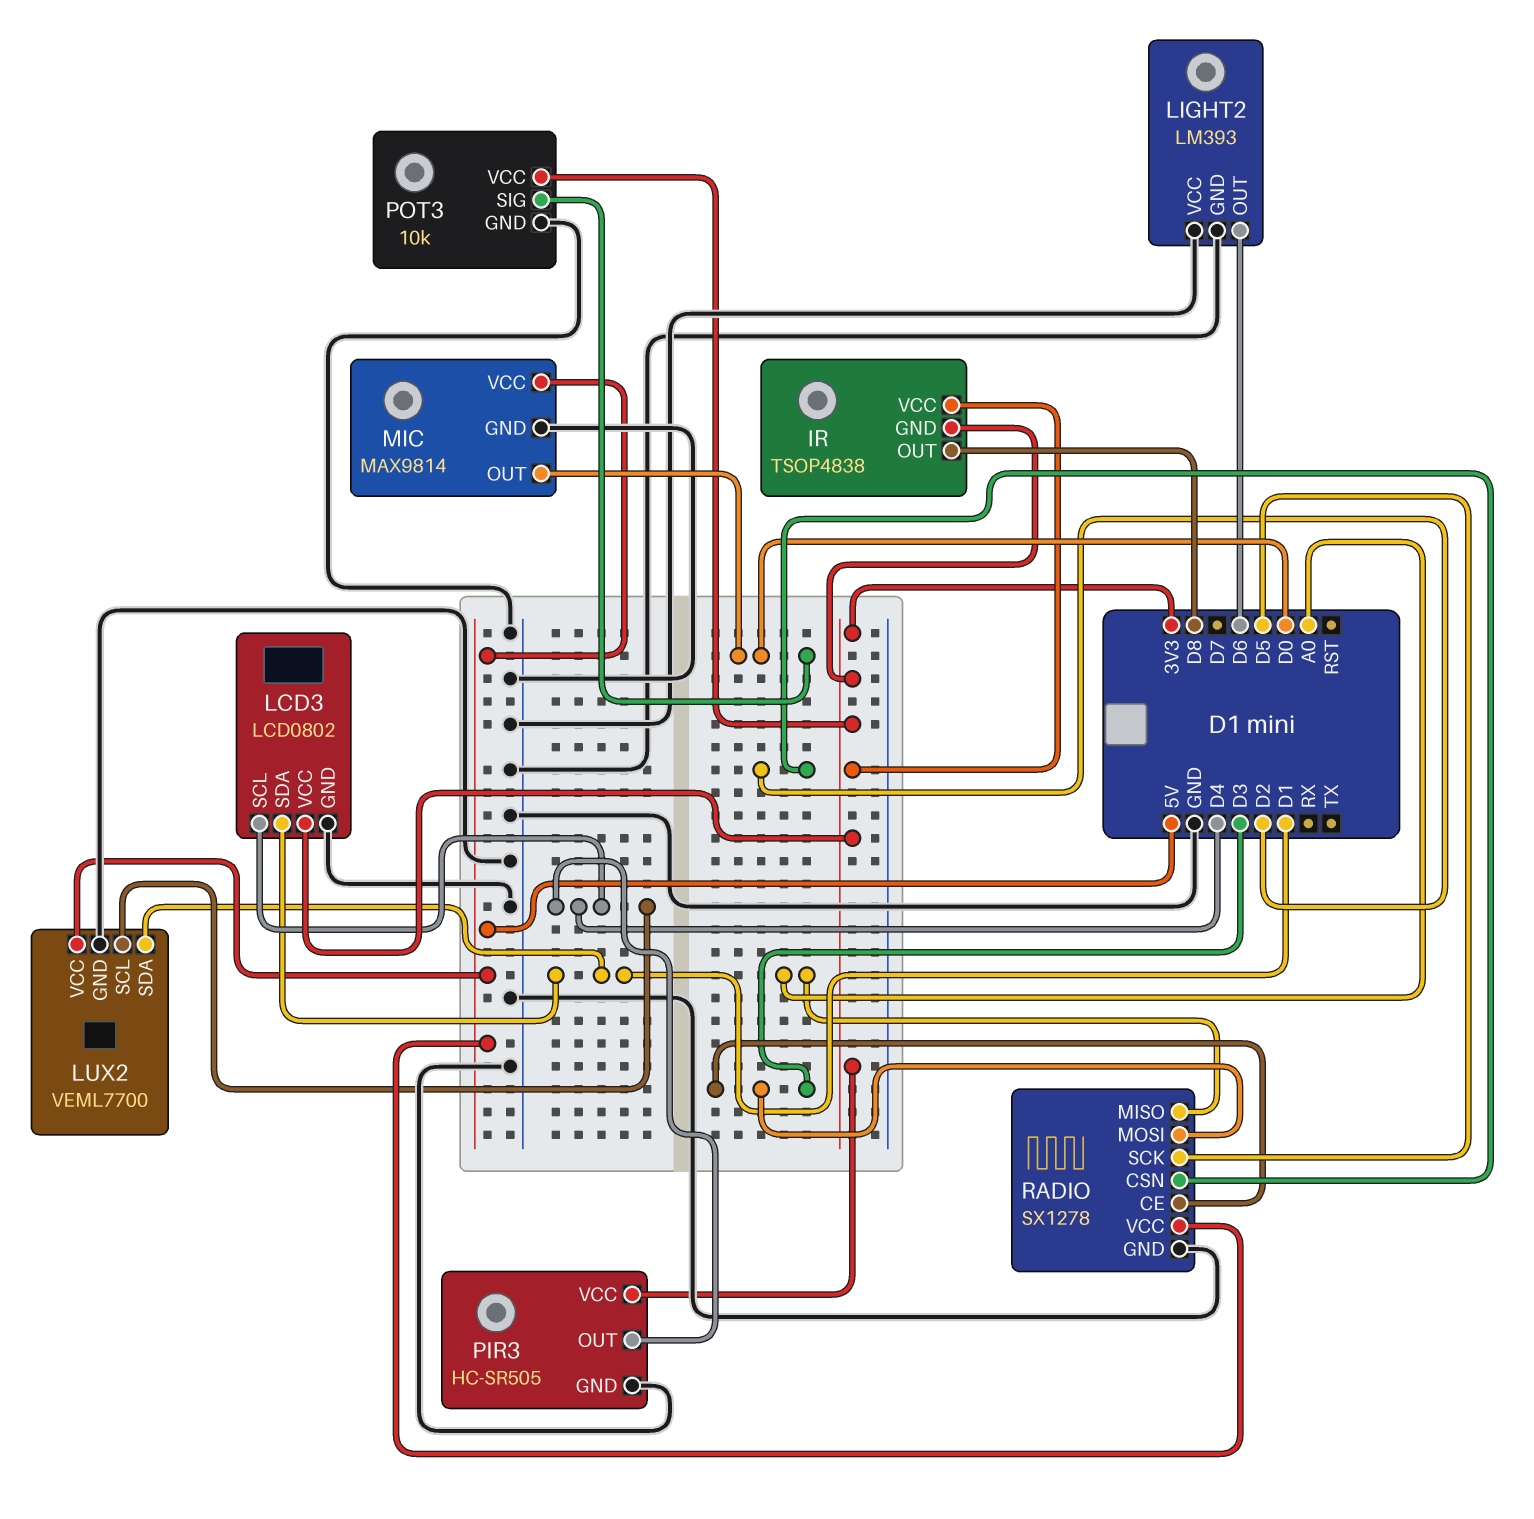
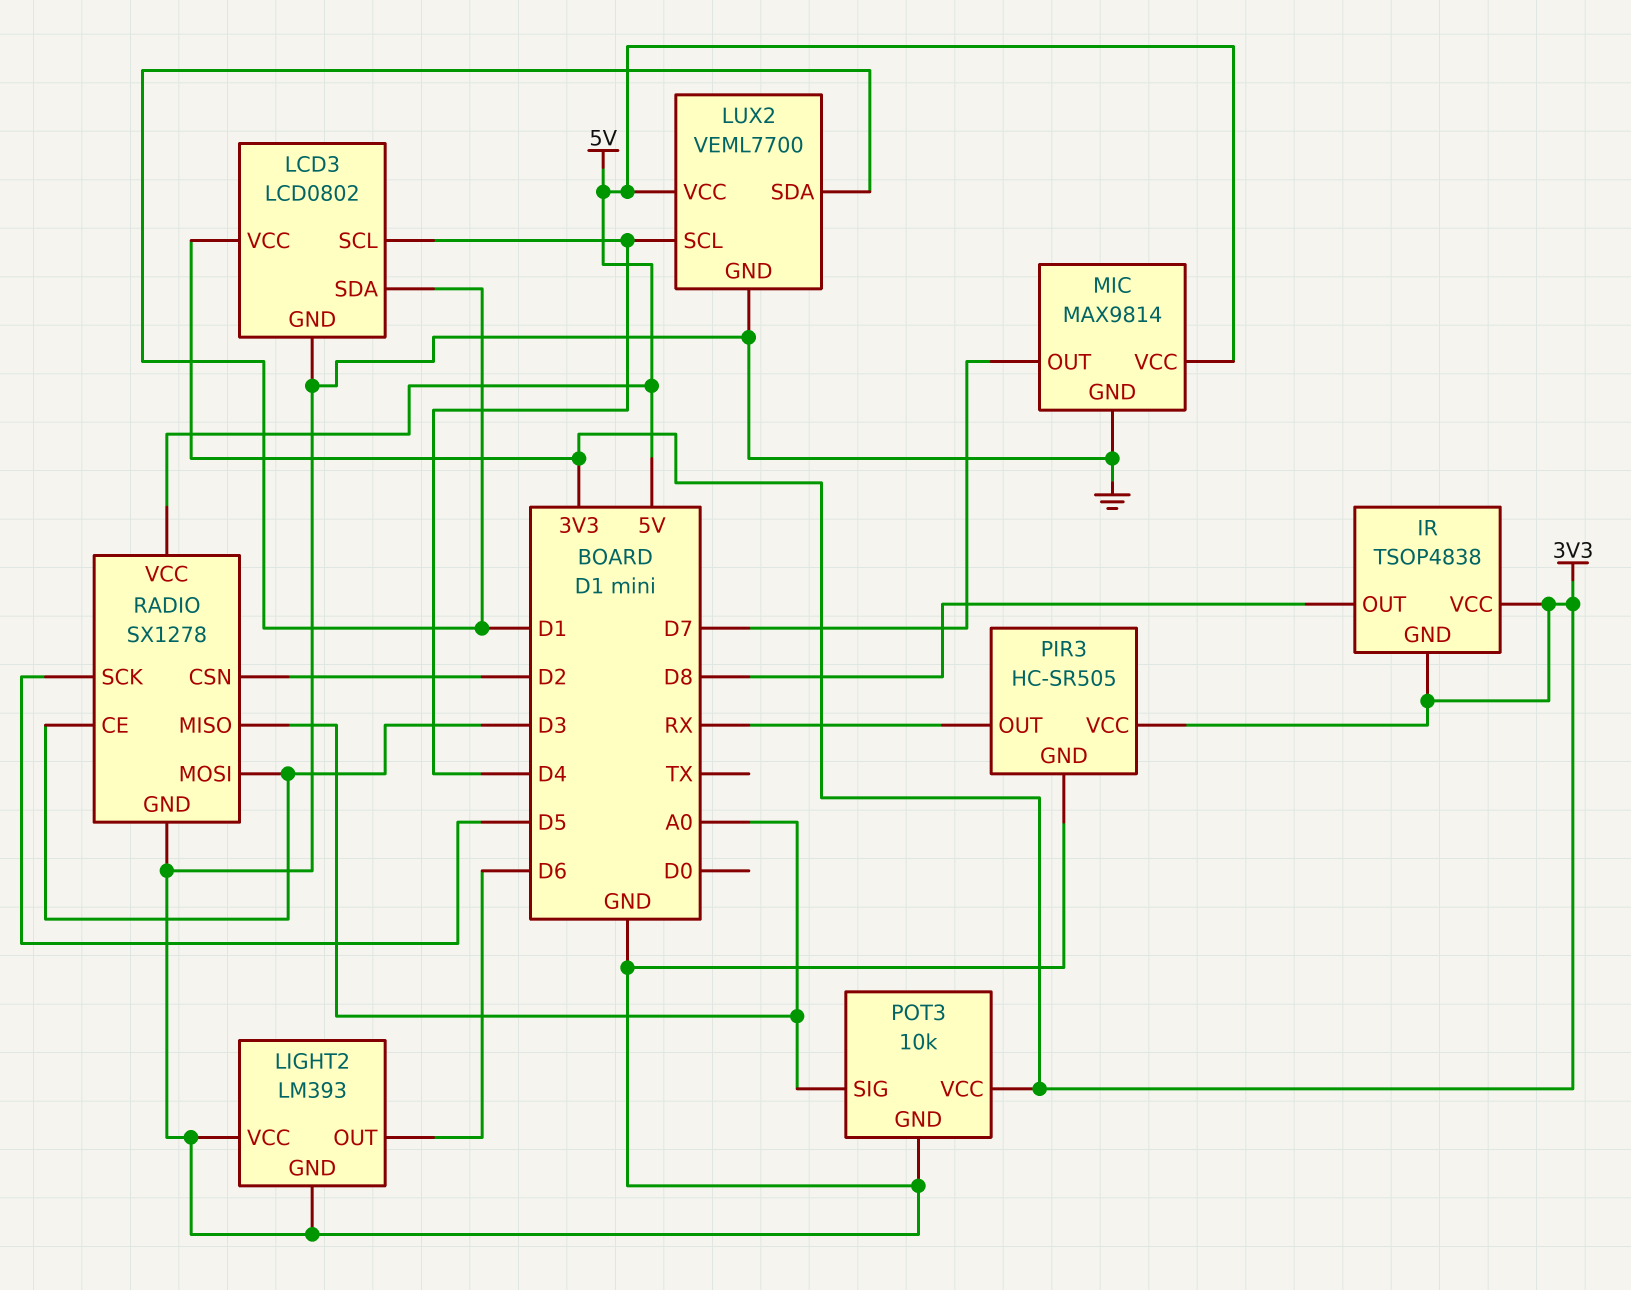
MIC pin OUT: D0 -> D7
PIR3 pin OUT: D4 -> RX
POT3 pin SIG: D0 -> A0

